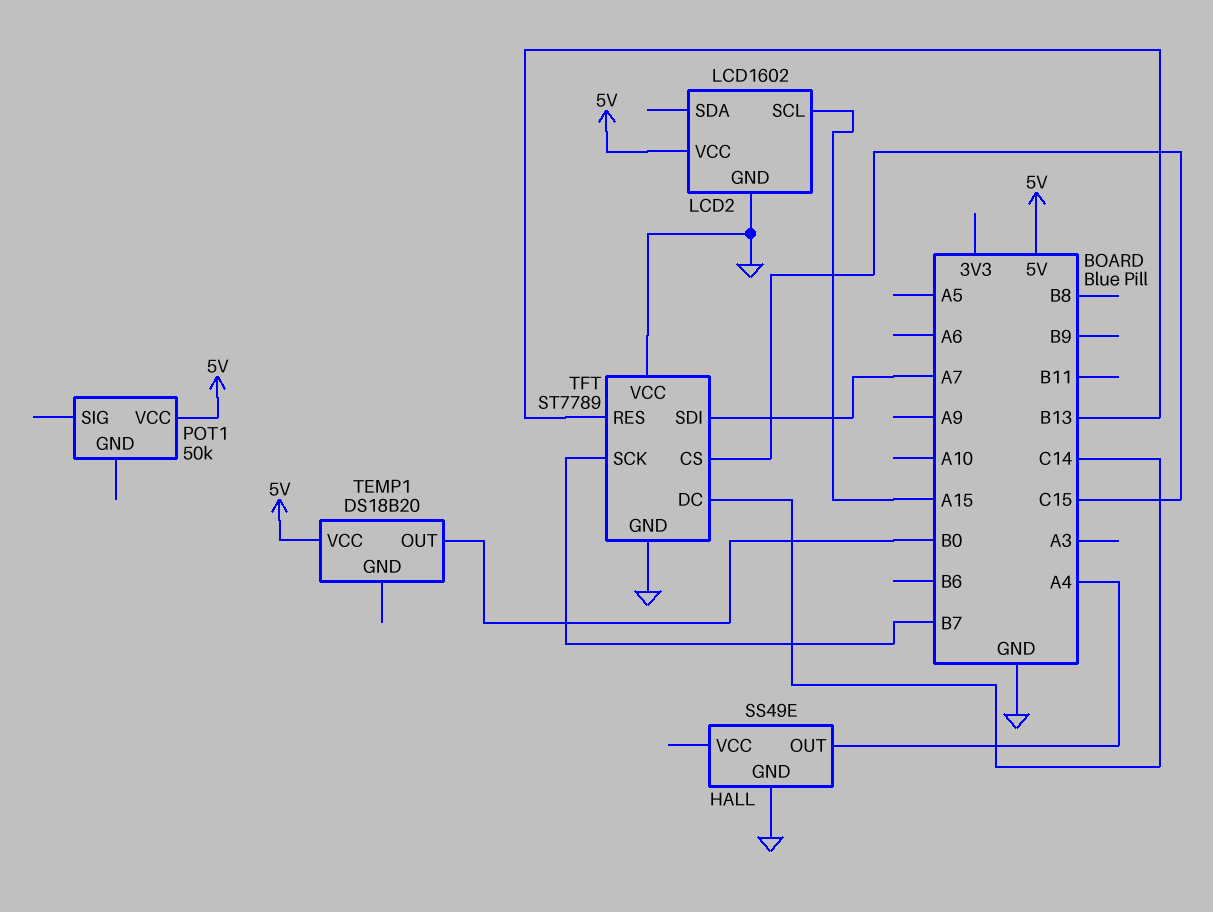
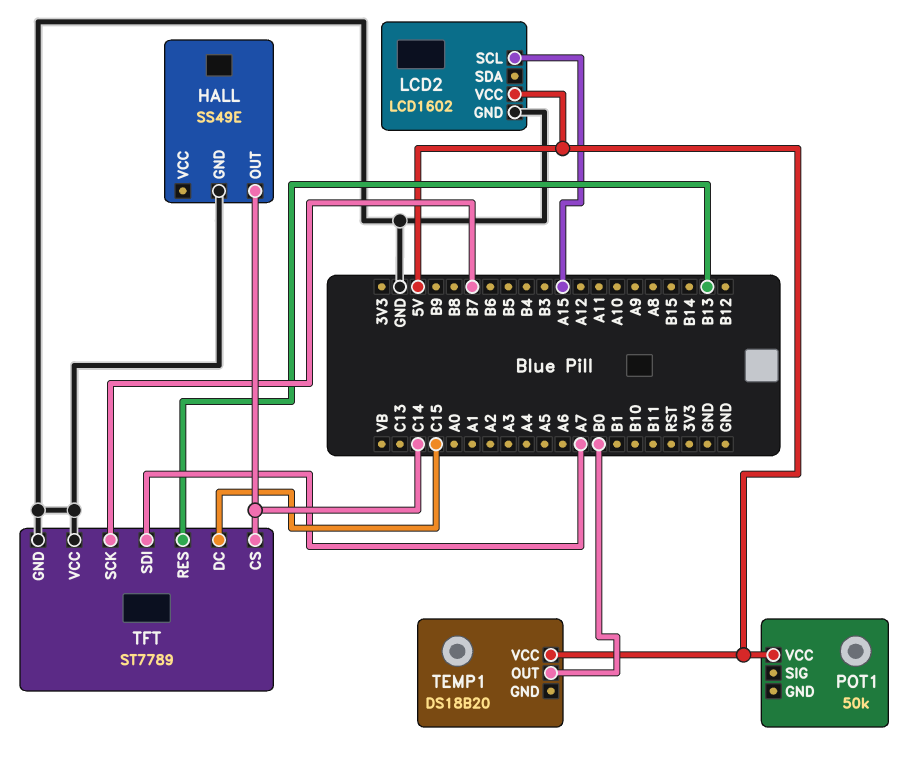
HALL pin OUT: A4 -> C14
TFT pin CS: C15 -> C14
TFT pin DC: C14 -> C15

